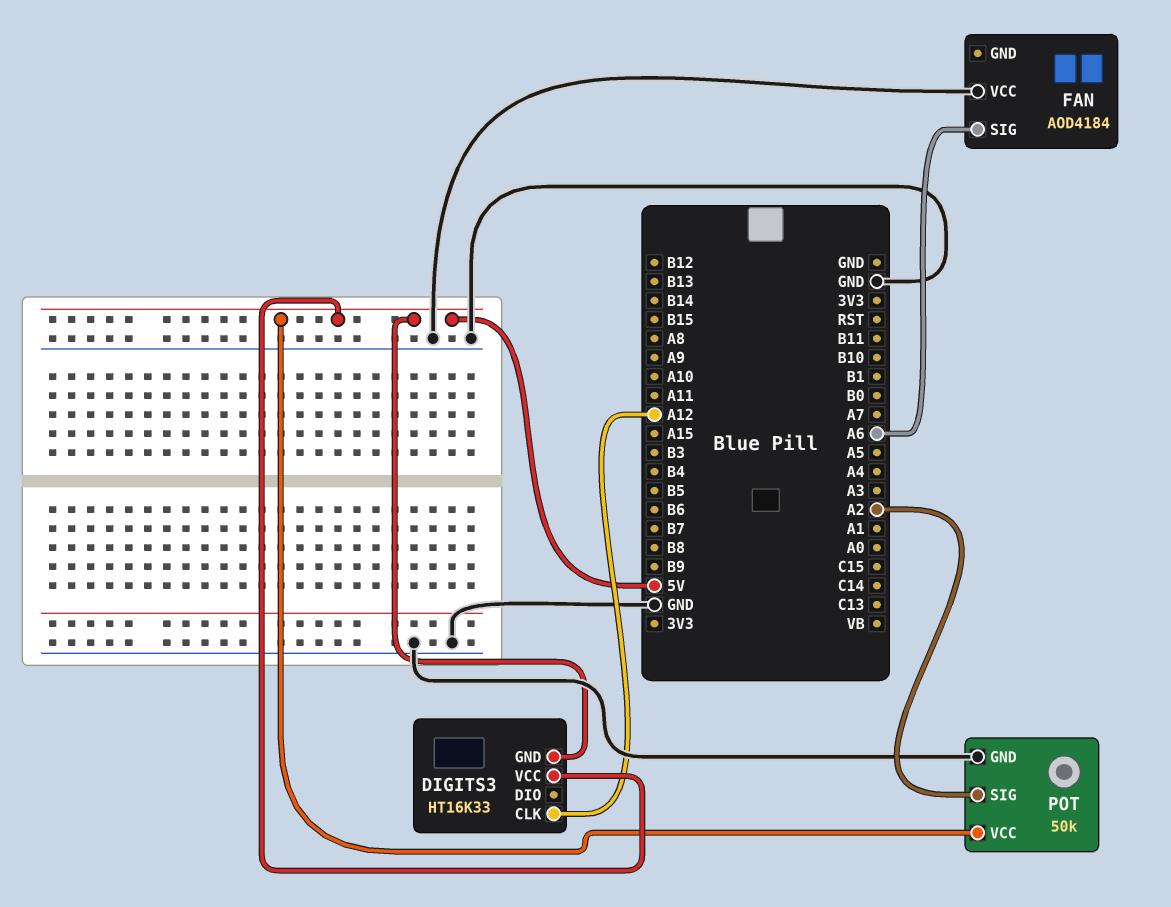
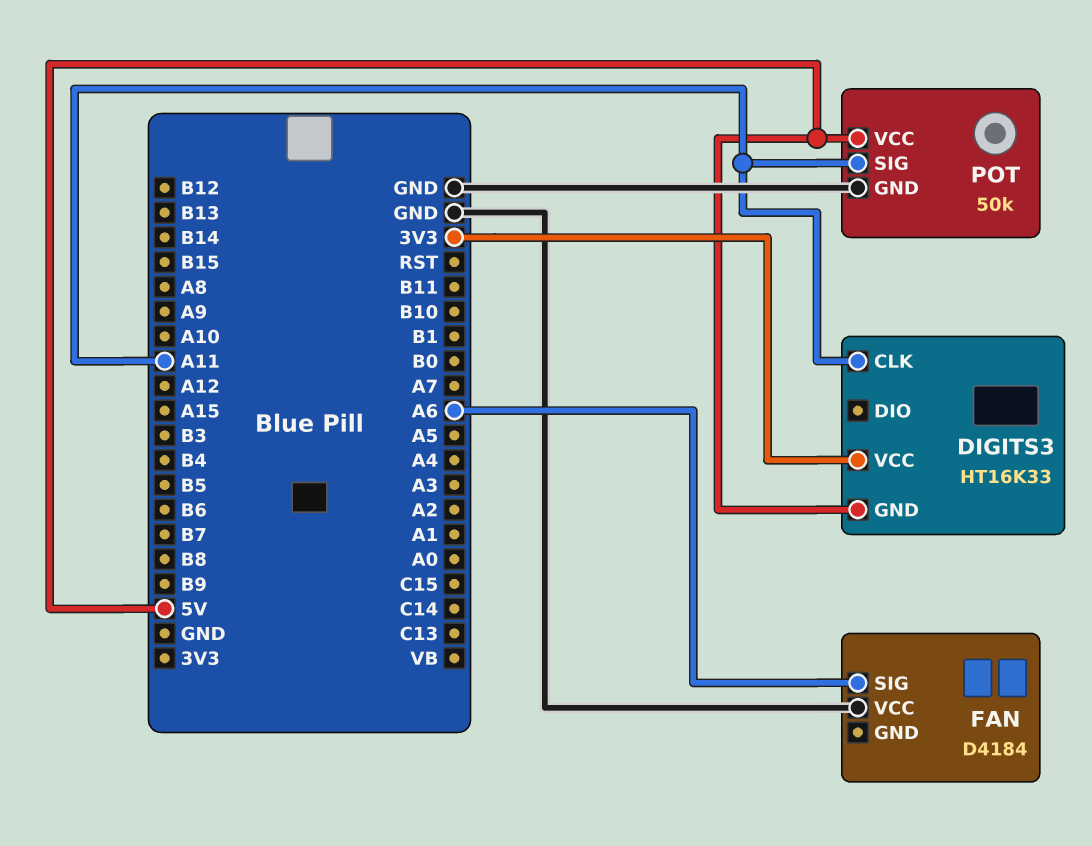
DIGITS3 pin CLK: A12 -> A11
DIGITS3 pin VCC: 5V -> 3V3
FAN: AOD4184 -> D4184
POT pin SIG: A2 -> A11

